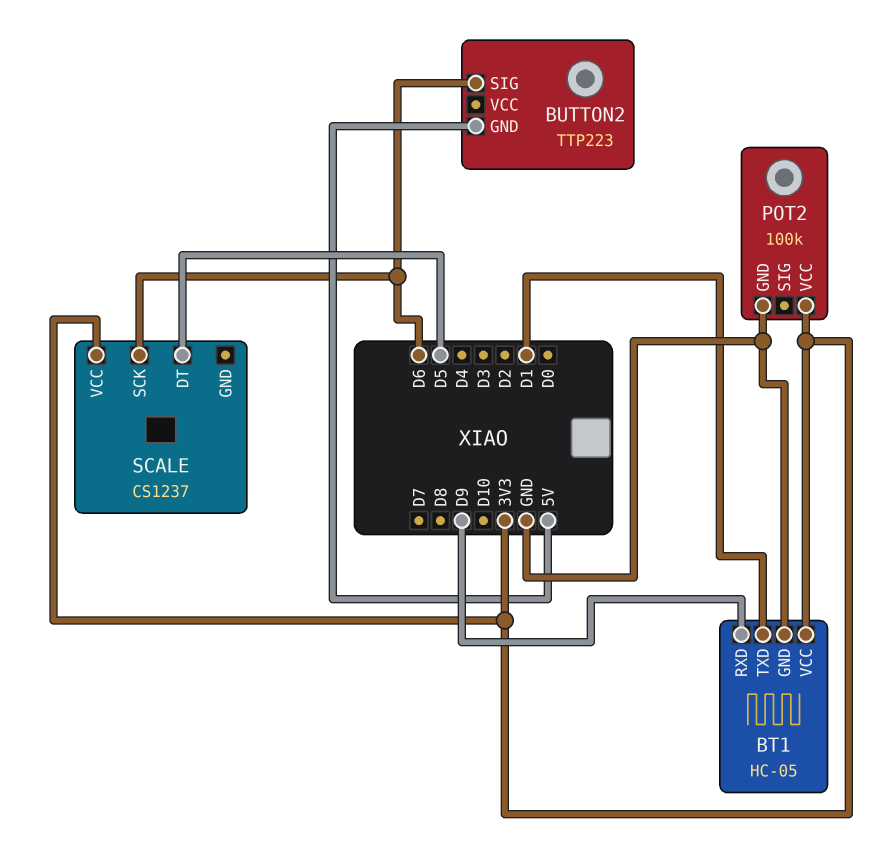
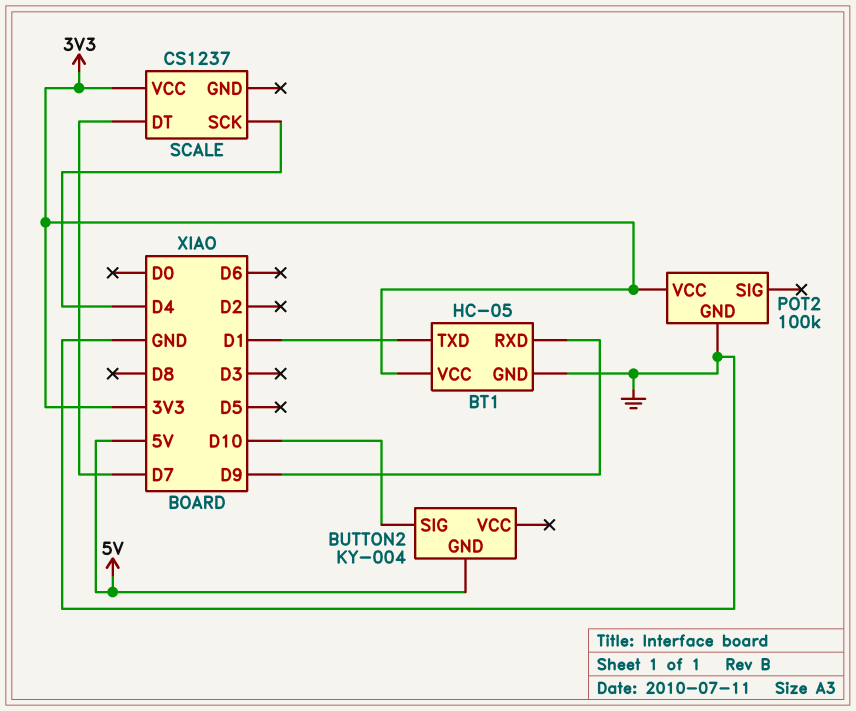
BUTTON2: TTP223 -> KY-004
BUTTON2 pin SIG: D6 -> D10
SCALE pin DT: D5 -> D7
SCALE pin SCK: D6 -> D4

